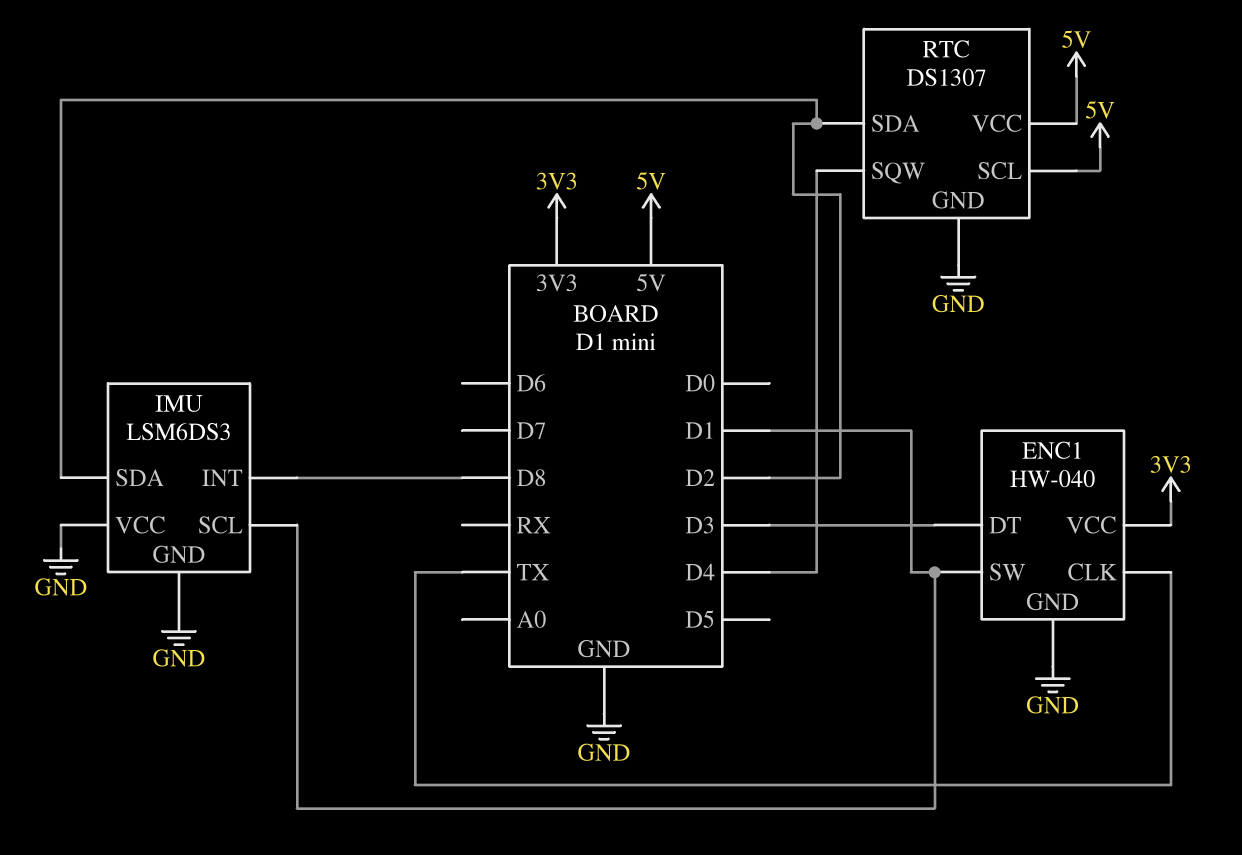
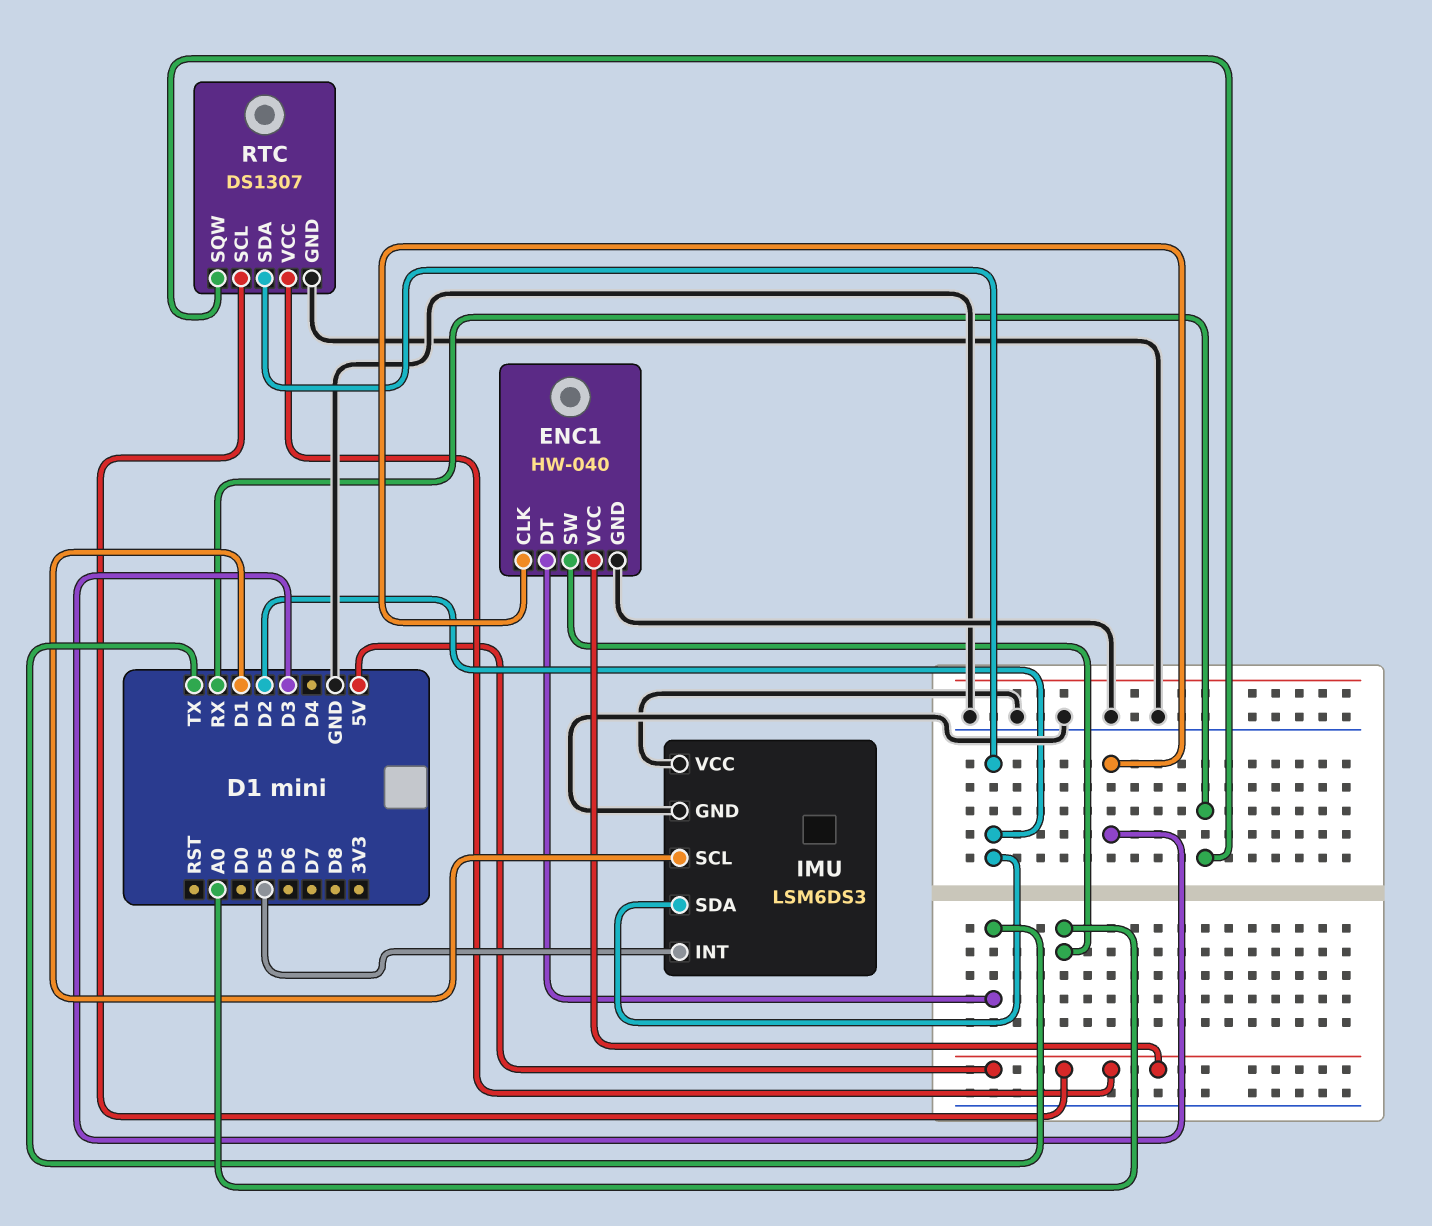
ENC1 pin CLK: TX -> D3
ENC1 pin DT: D3 -> TX
ENC1 pin SW: D1 -> A0
ENC1 pin VCC: 3V3 -> 5V
IMU pin INT: D8 -> D5
RTC pin SQW: D4 -> RX

